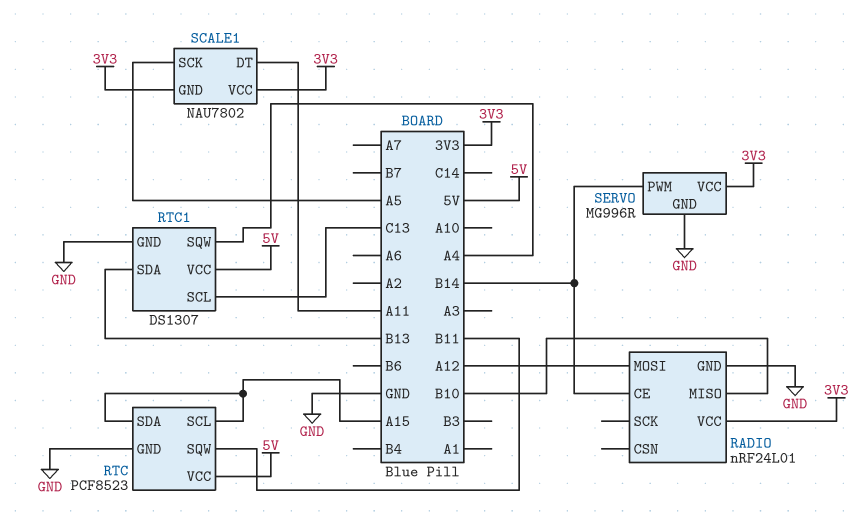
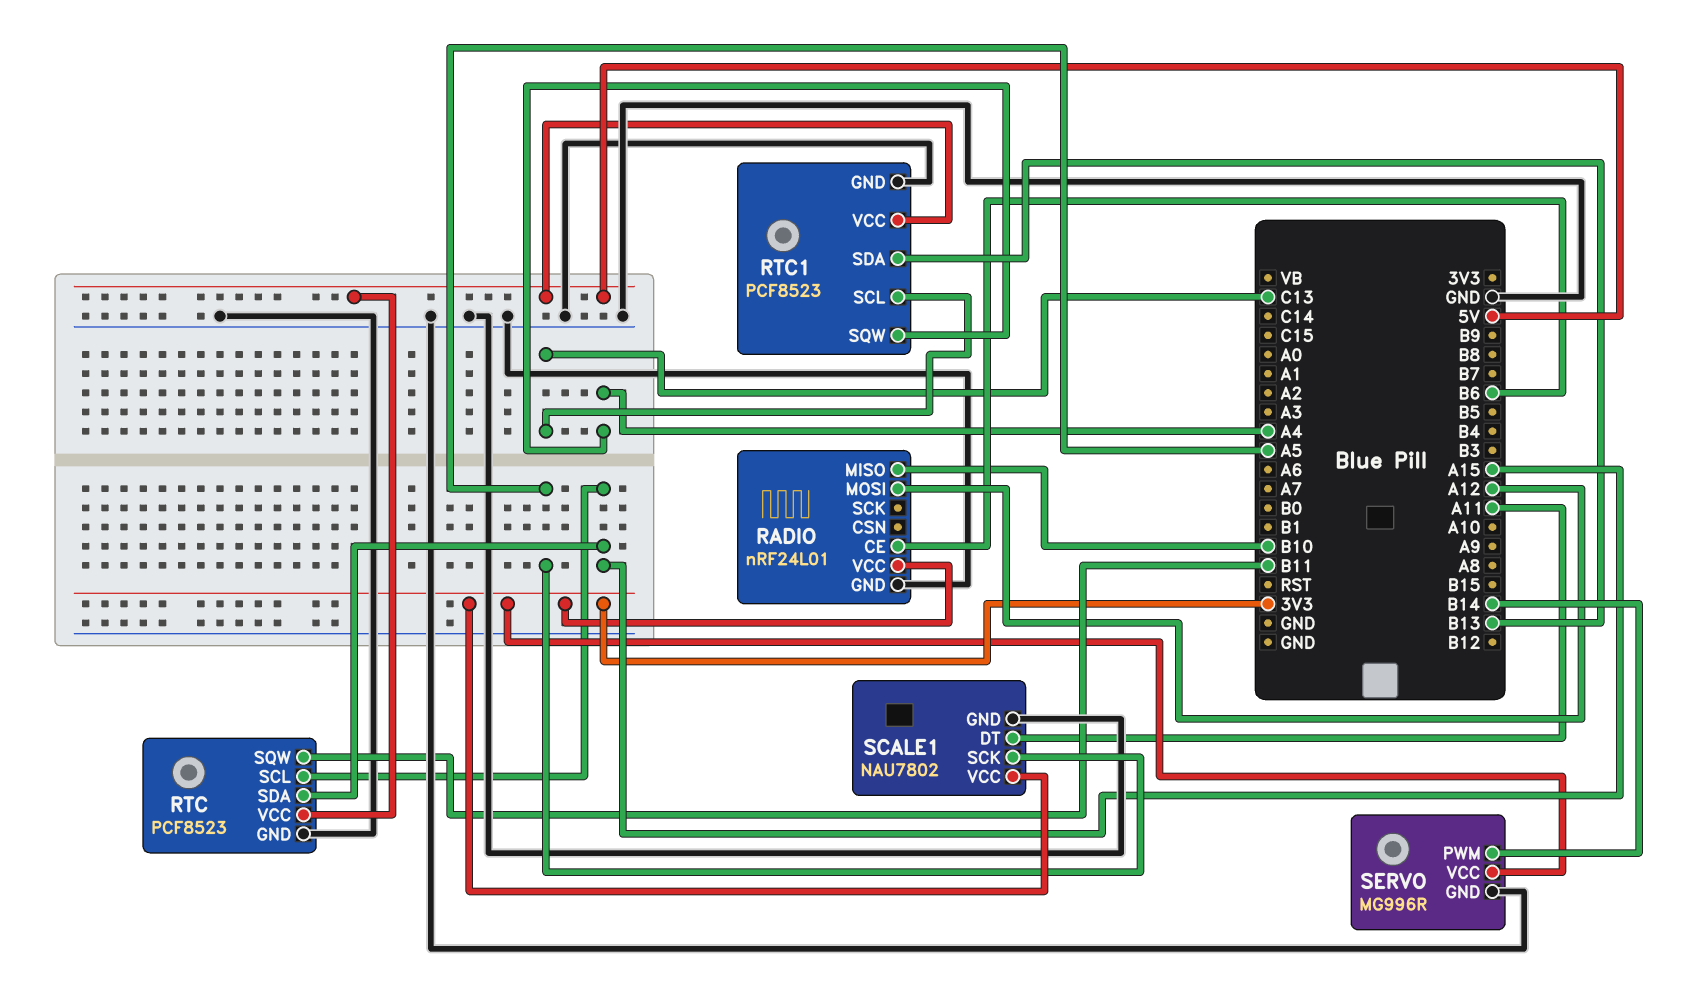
RADIO pin CE: B14 -> B6
RTC1: DS1307 -> PCF8523
SCALE1 pin GND: 3V3 -> GND

